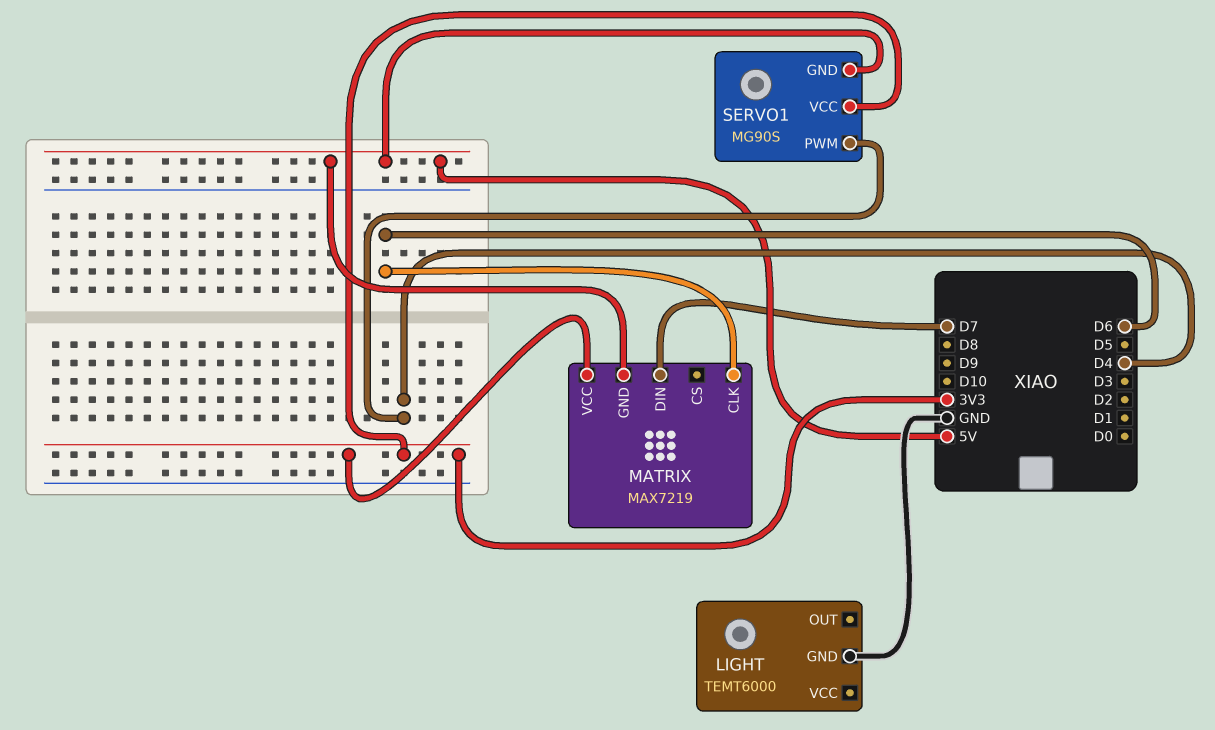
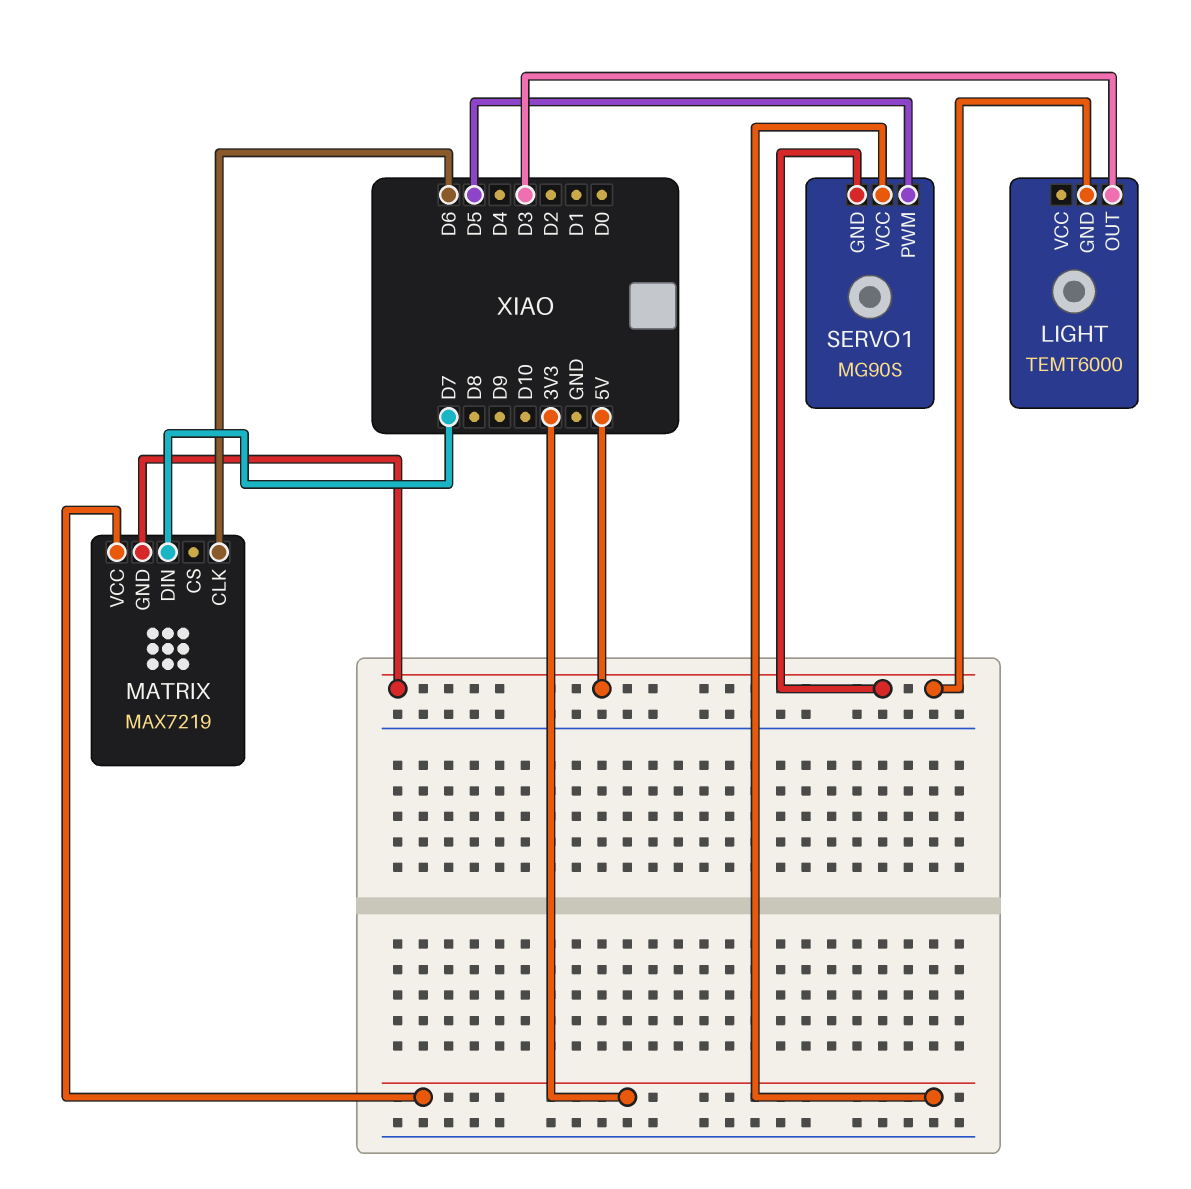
LIGHT pin GND: GND -> 5V
LIGHT pin OUT: none -> D3
SERVO1 pin PWM: D4 -> D5

